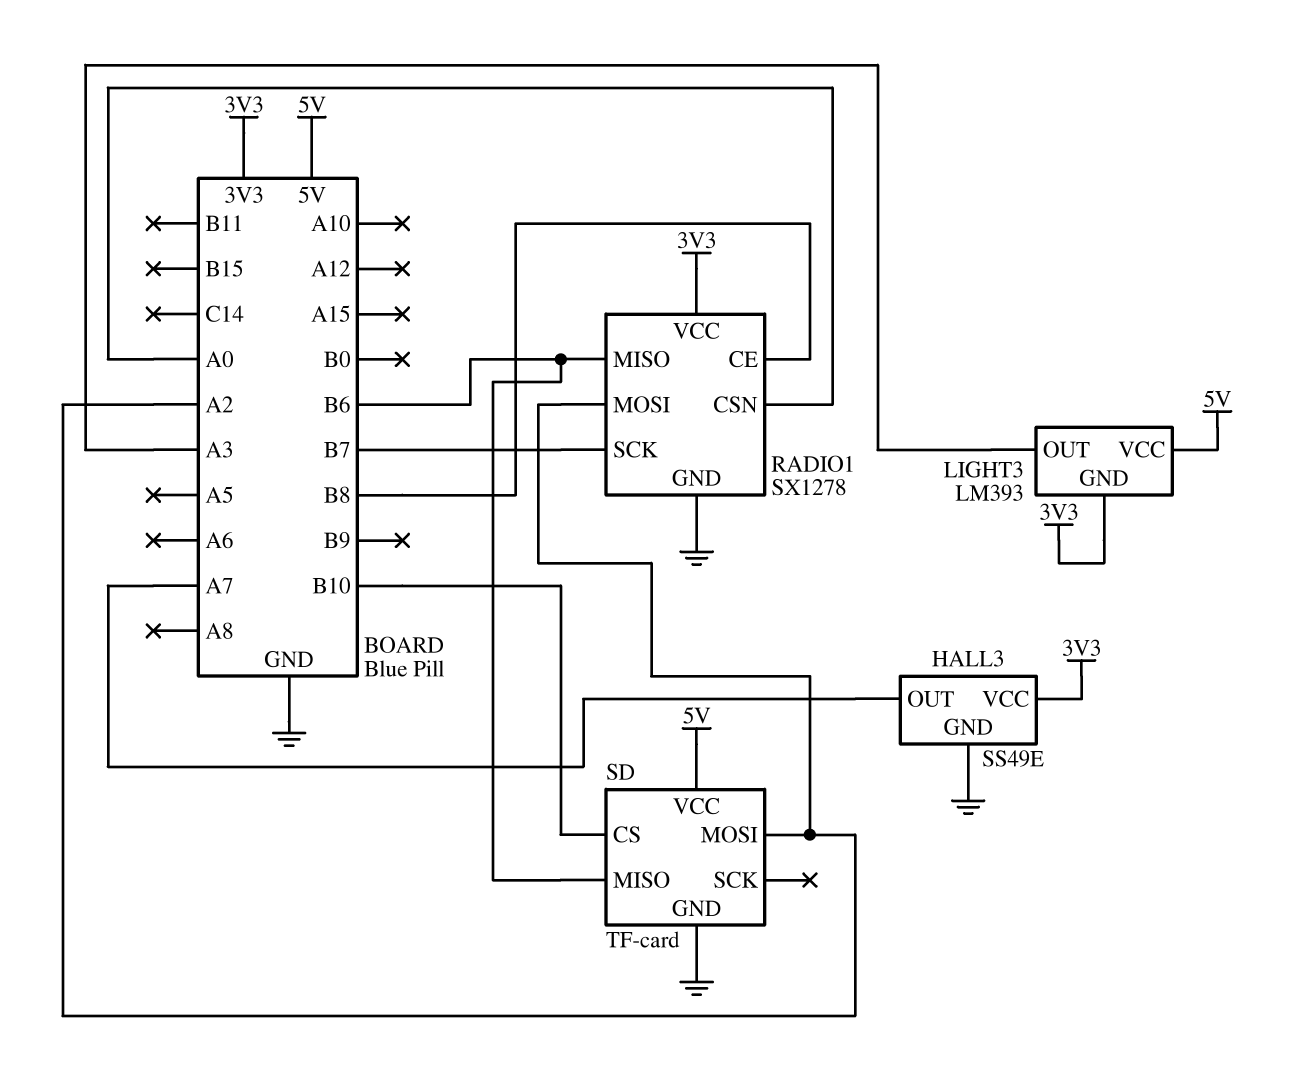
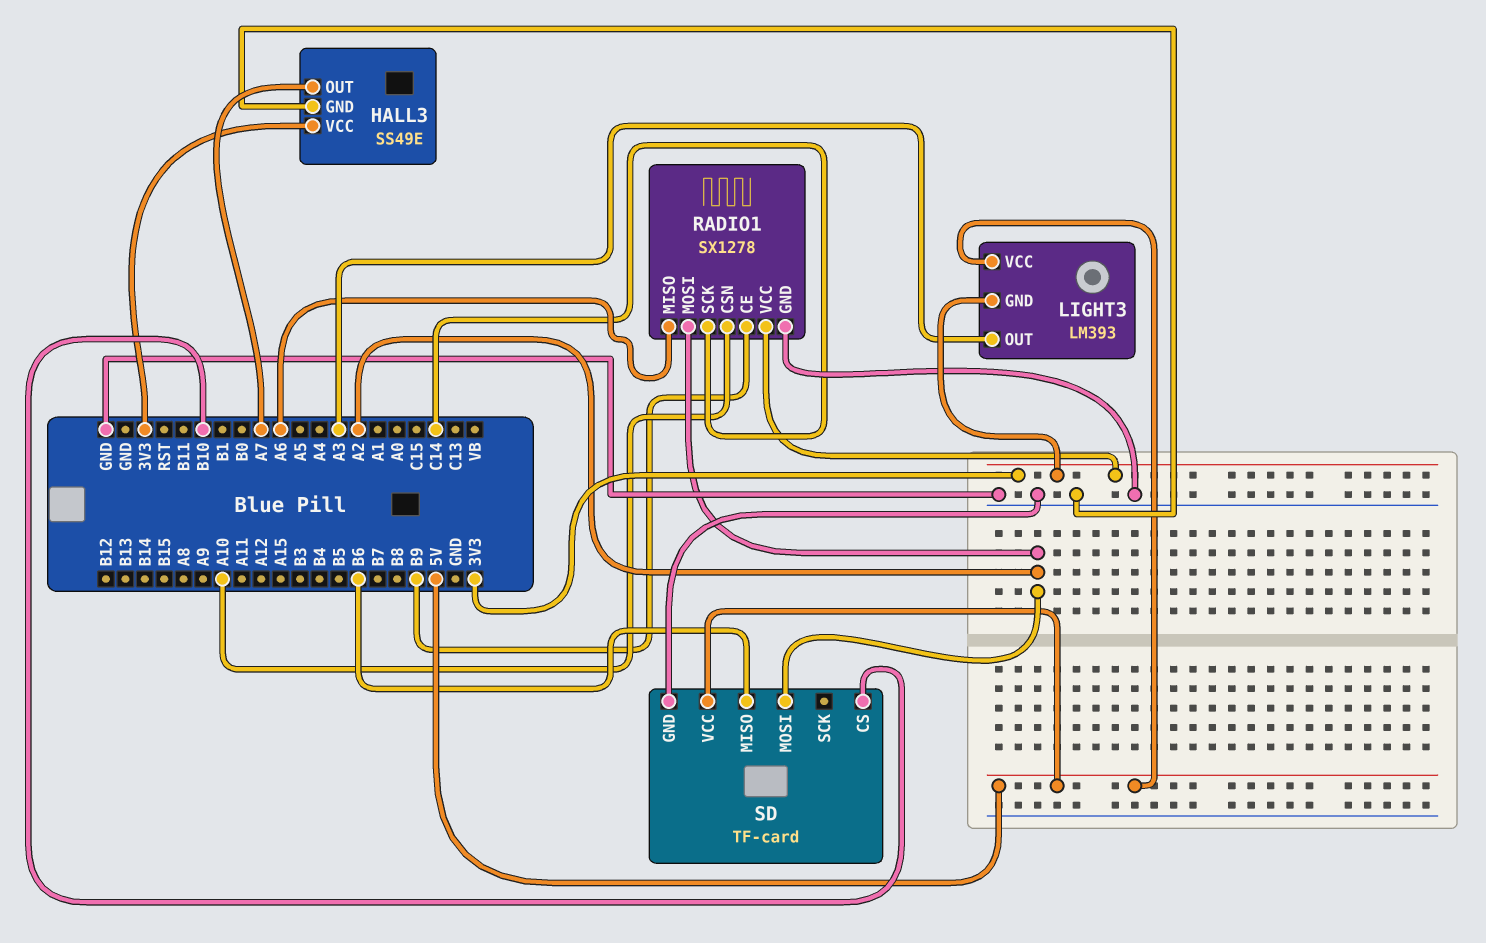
RADIO1 pin CE: B8 -> B9
RADIO1 pin CSN: A0 -> A10
RADIO1 pin MISO: B6 -> A6
RADIO1 pin SCK: B7 -> C14

